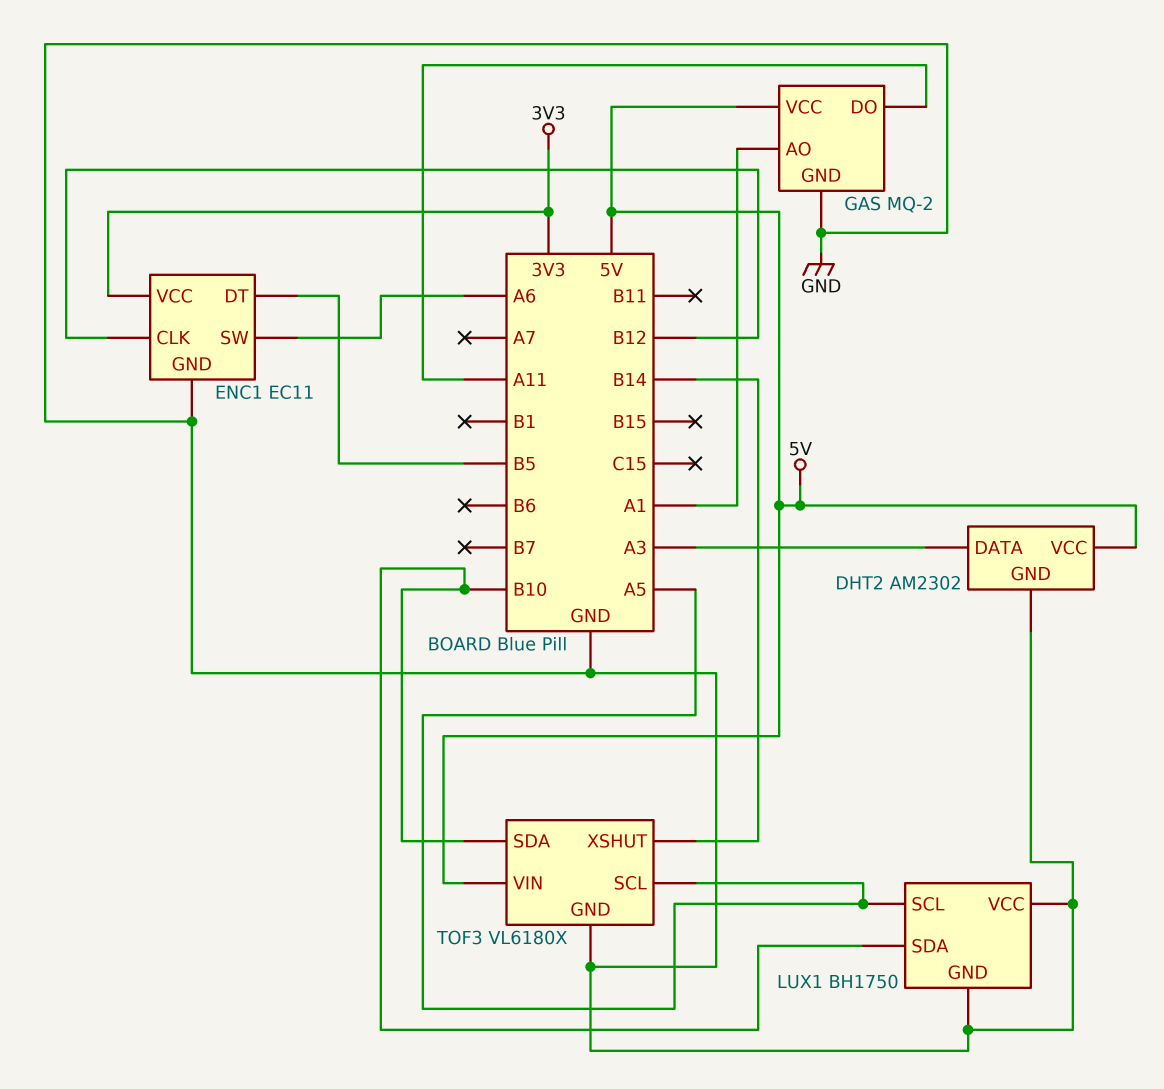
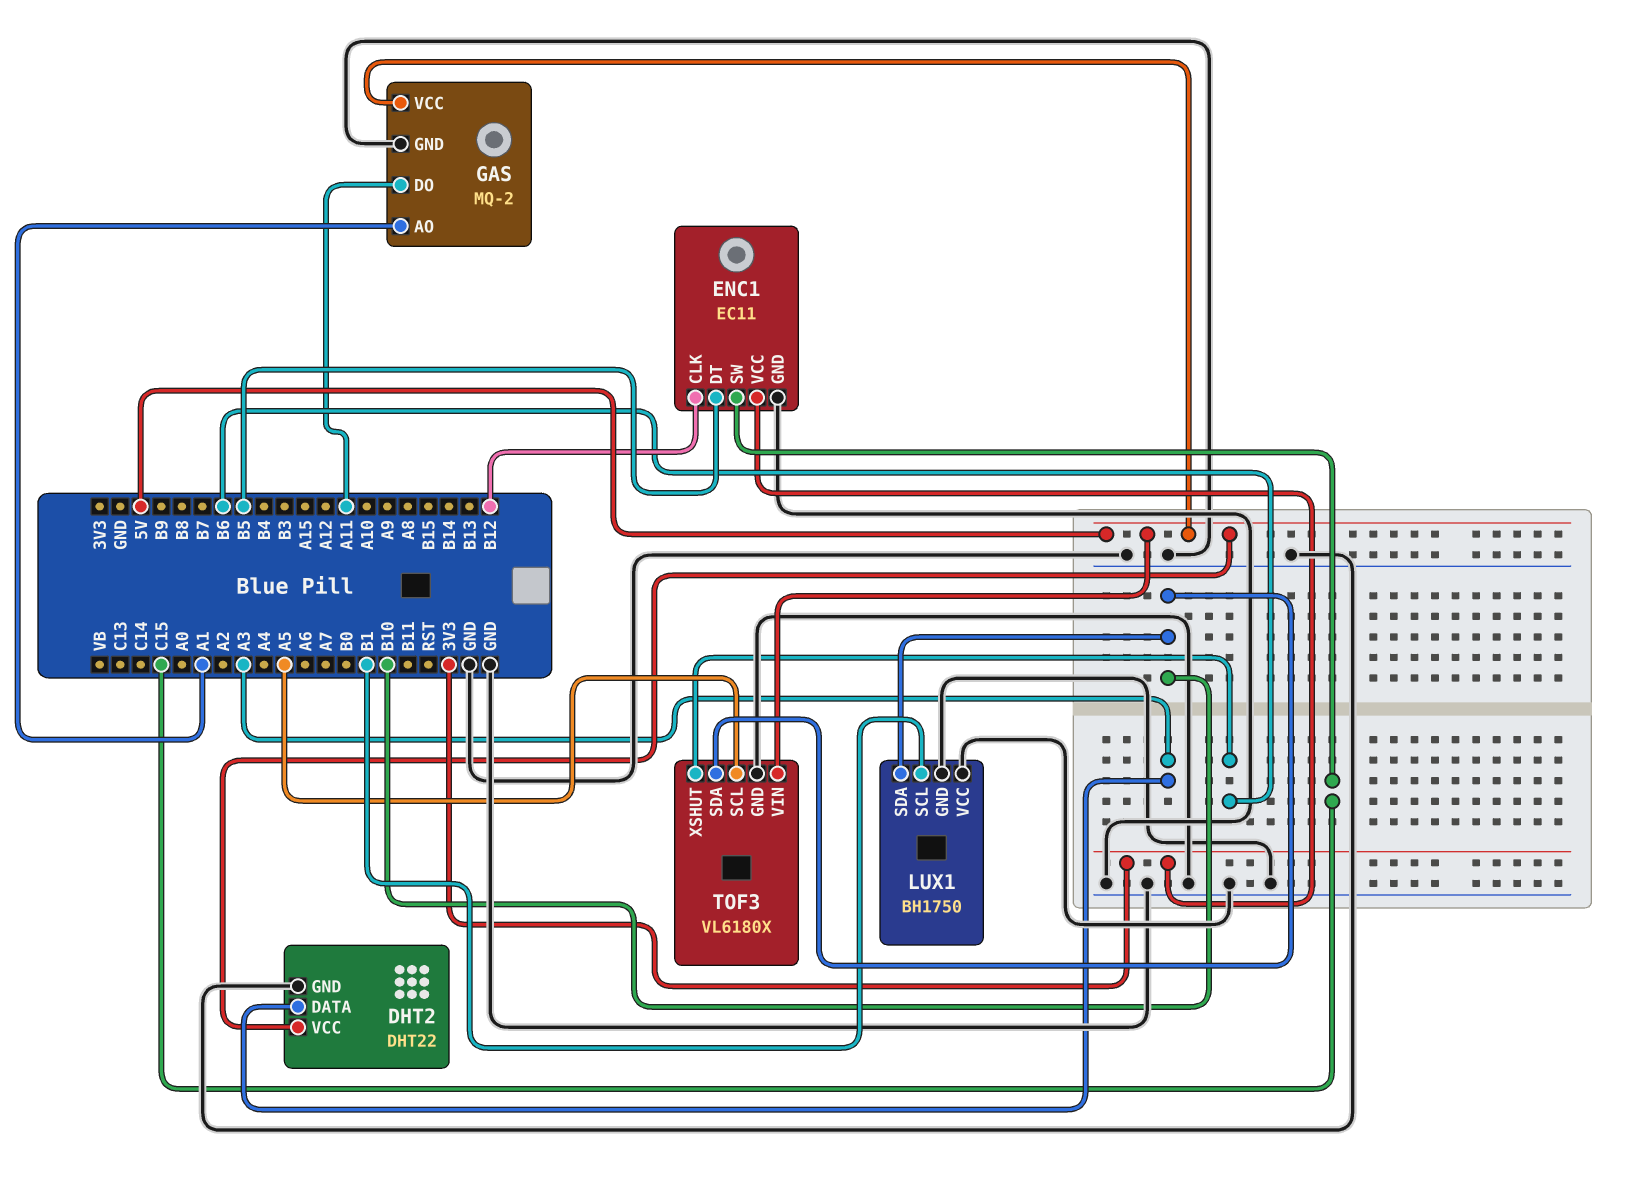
DHT2: AM2302 -> DHT22
ENC1 pin SW: A6 -> C15
LUX1 pin SCL: A5 -> B1
TOF3 pin XSHUT: B14 -> B6

